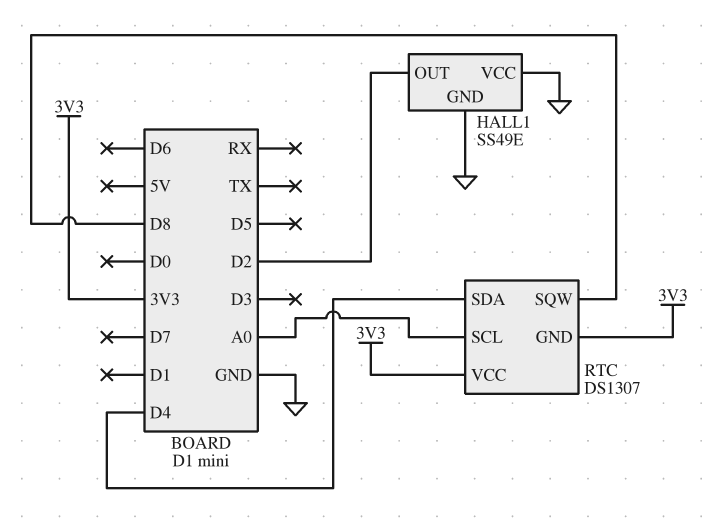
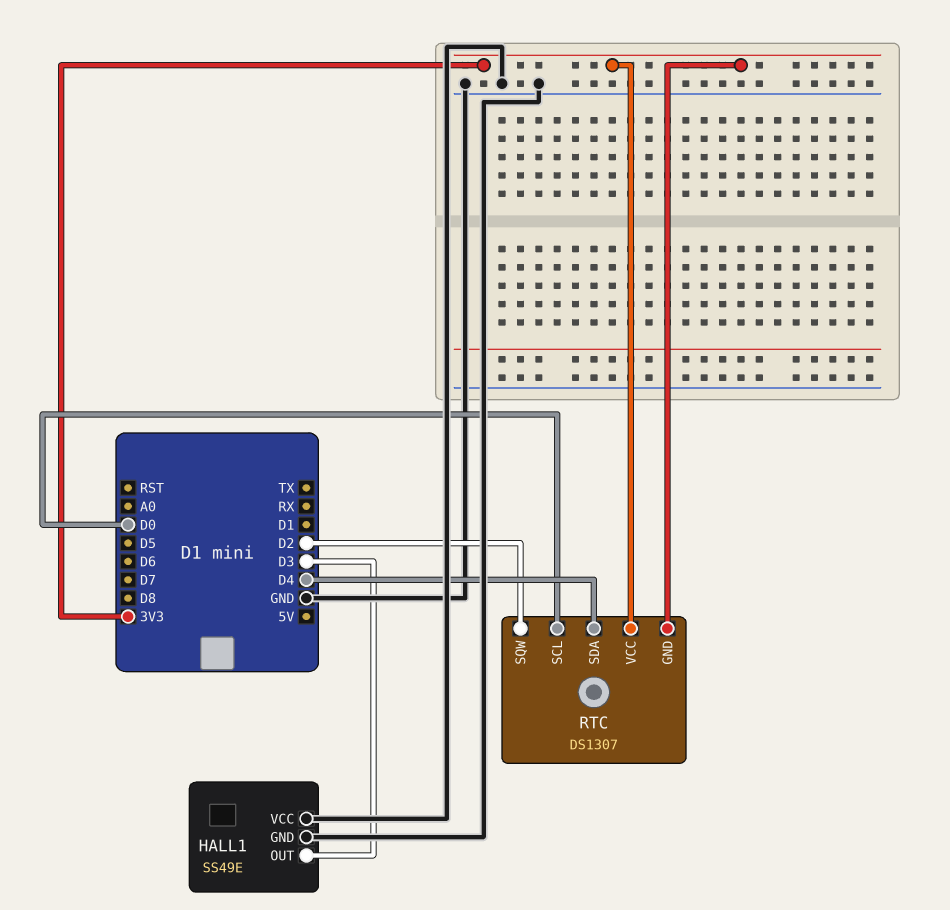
HALL1 pin OUT: D2 -> D3
RTC pin SCL: A0 -> D0
RTC pin SQW: D8 -> D2

